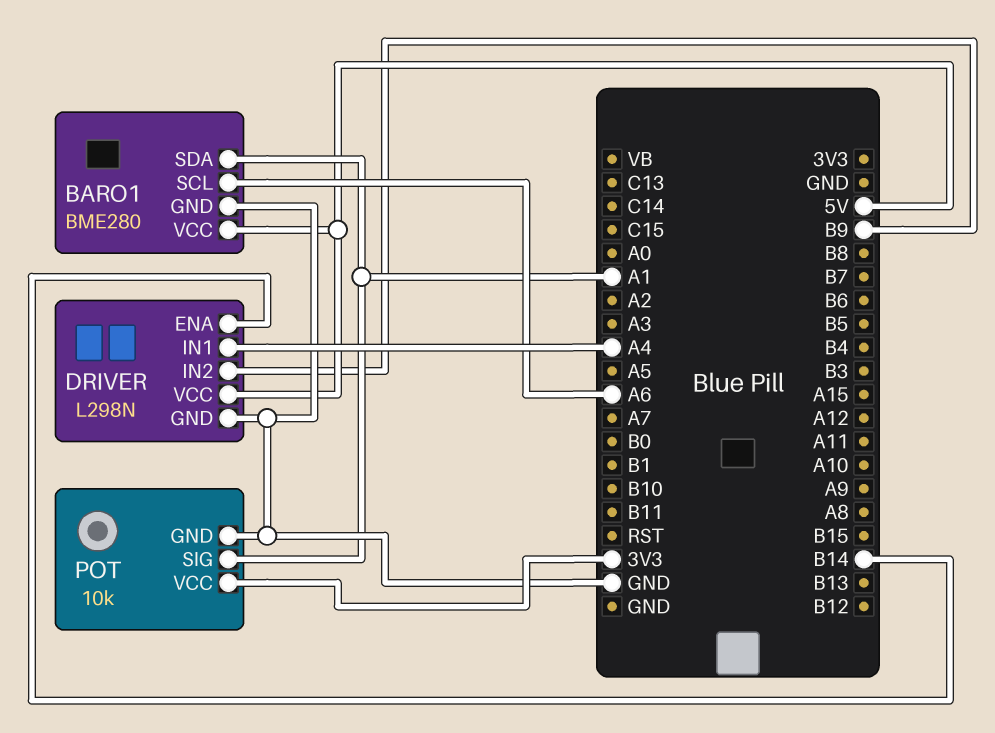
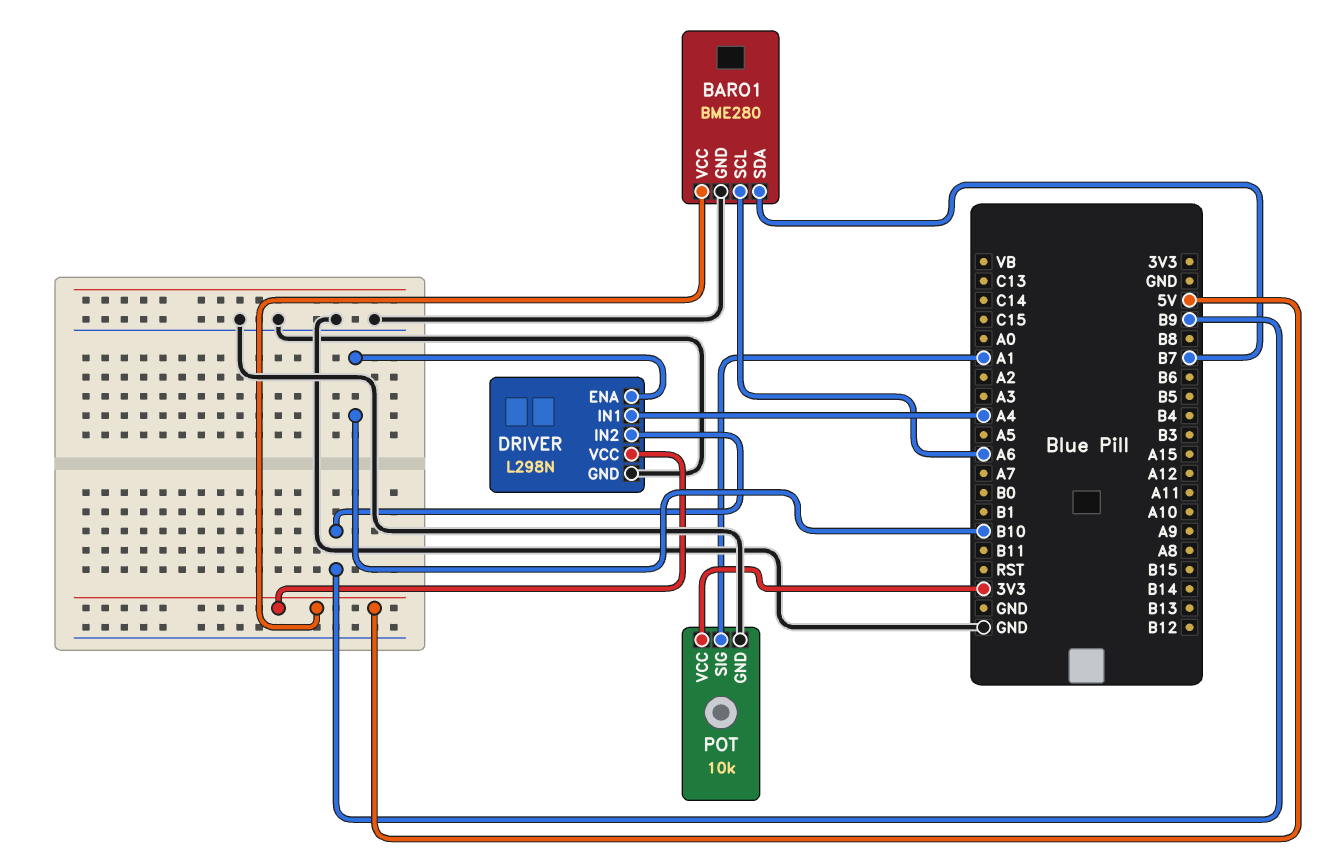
BARO1 pin SDA: A1 -> B7
DRIVER pin ENA: B14 -> B10

